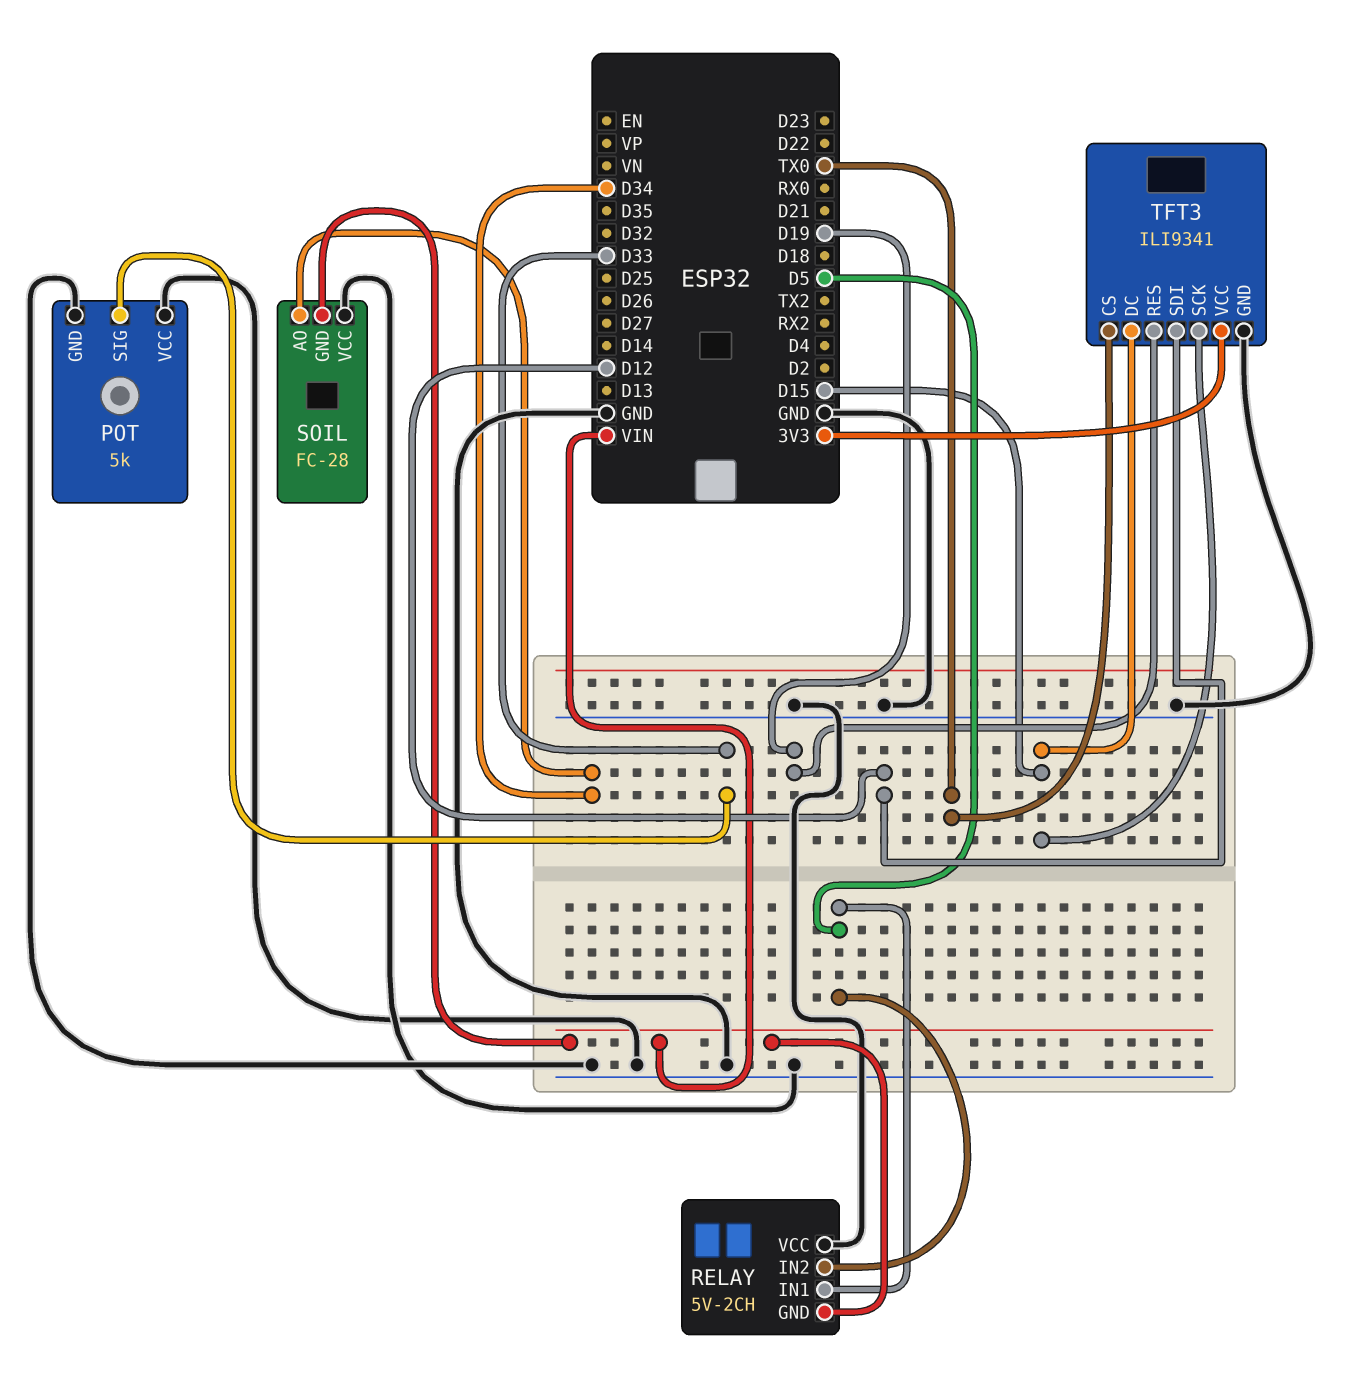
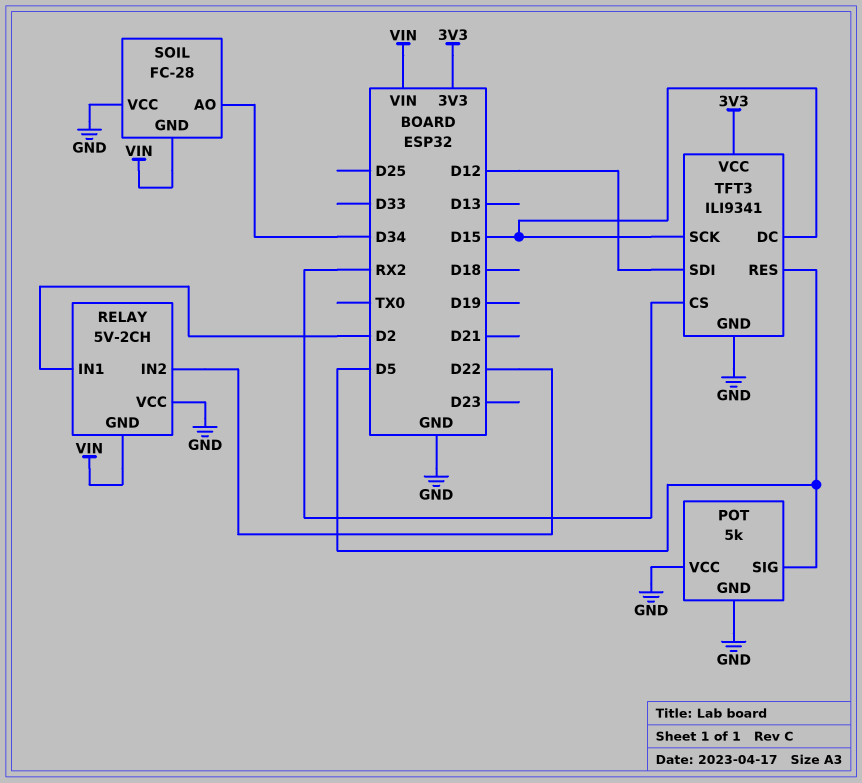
POT pin SIG: D33 -> D5
RELAY pin IN1: D5 -> D2
RELAY pin IN2: D5 -> D22
TFT3 pin CS: TX0 -> RX2
TFT3 pin RES: D19 -> D5

